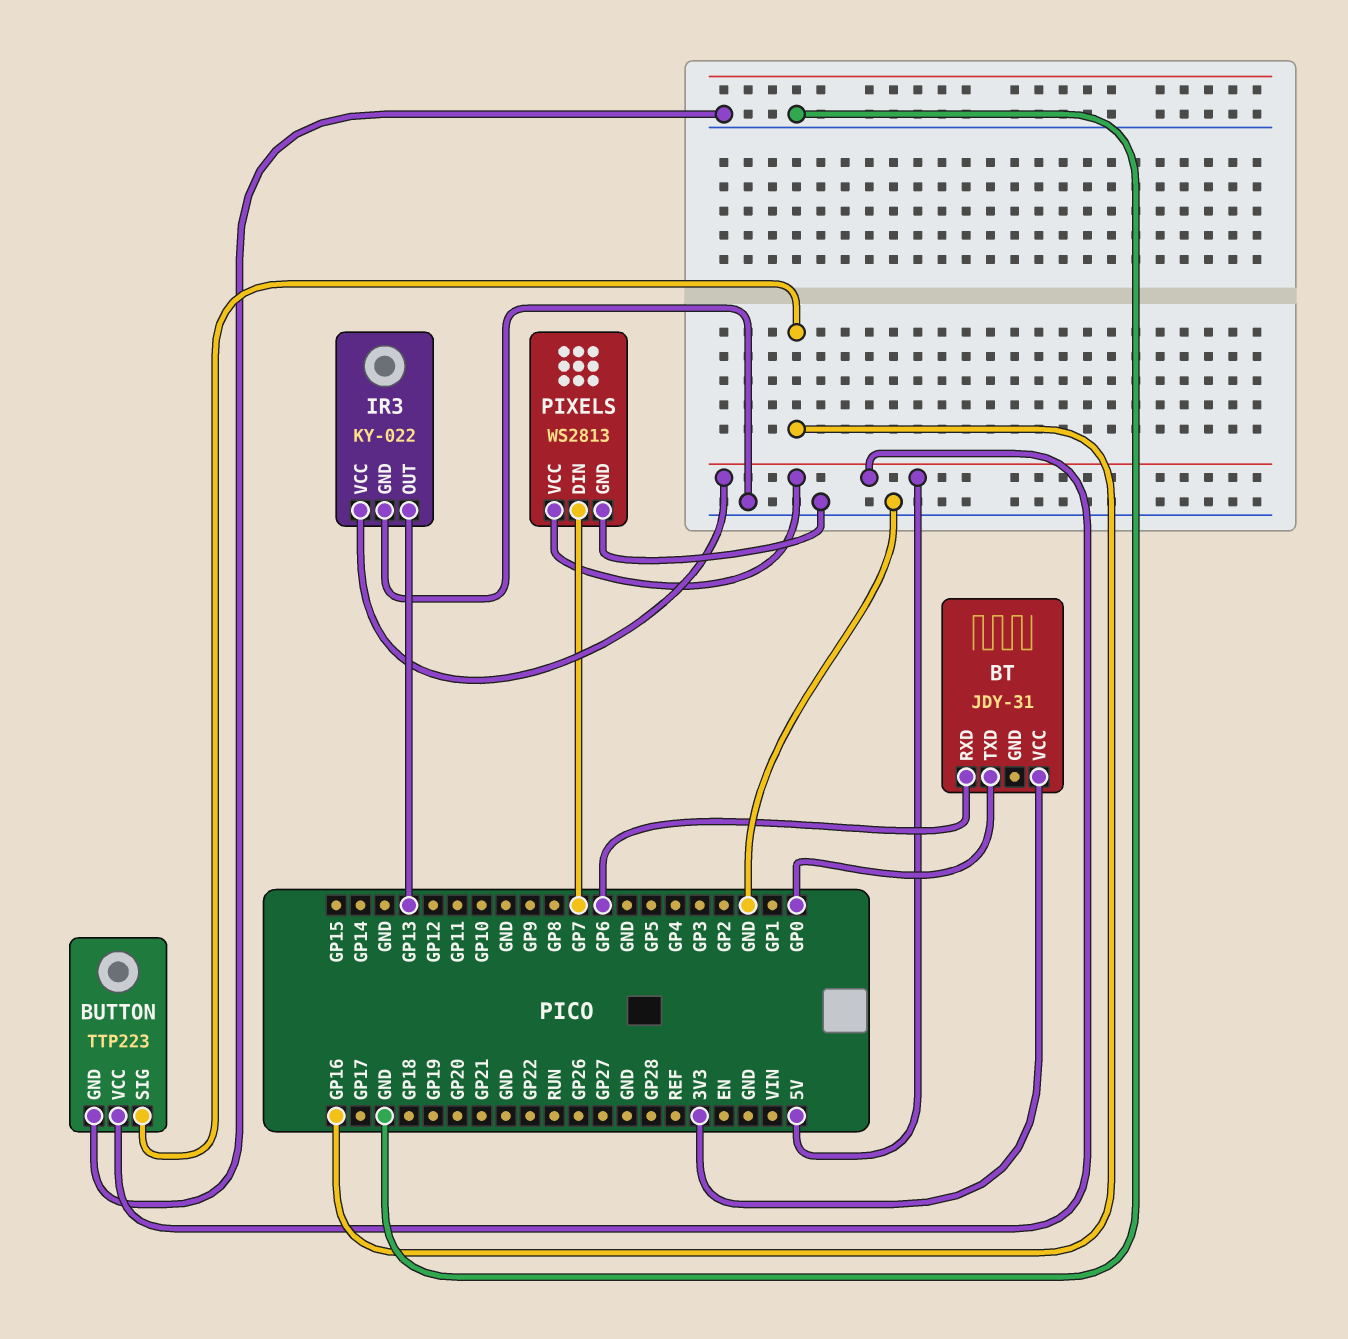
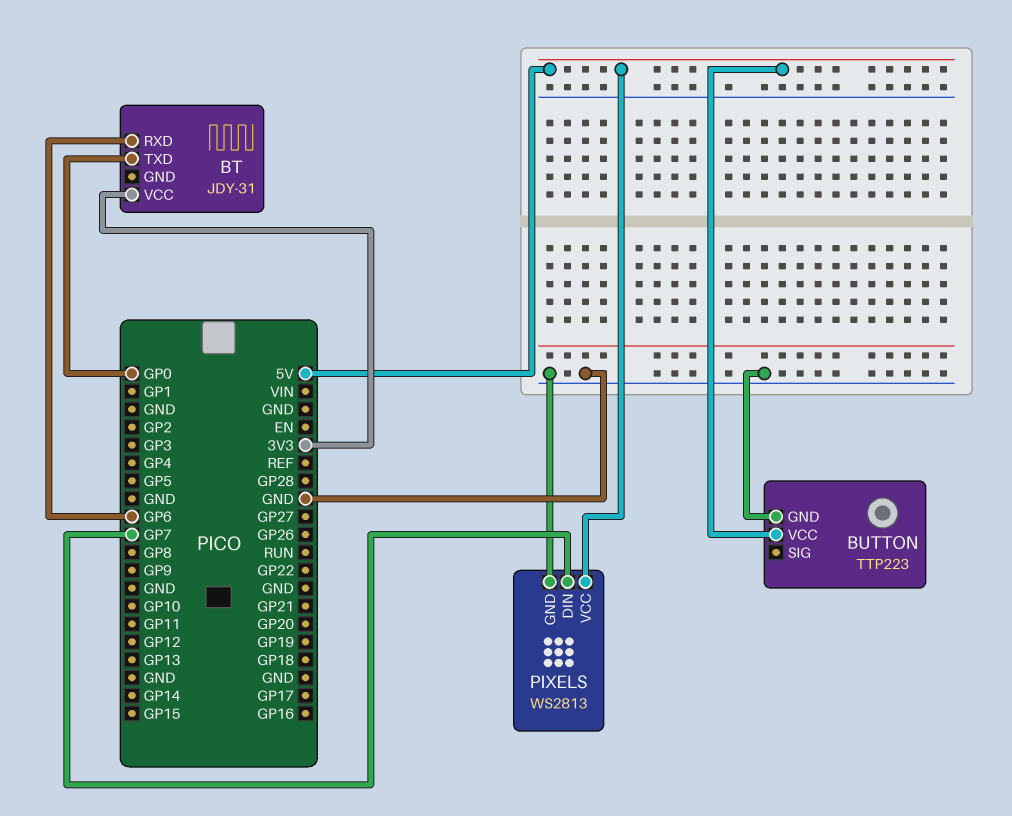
BUTTON pin SIG: GP16 -> none
IR3: KY-022 -> none
IR3 pin GND: GND -> none
IR3 pin OUT: GP13 -> none
IR3 pin VCC: 5V -> none

